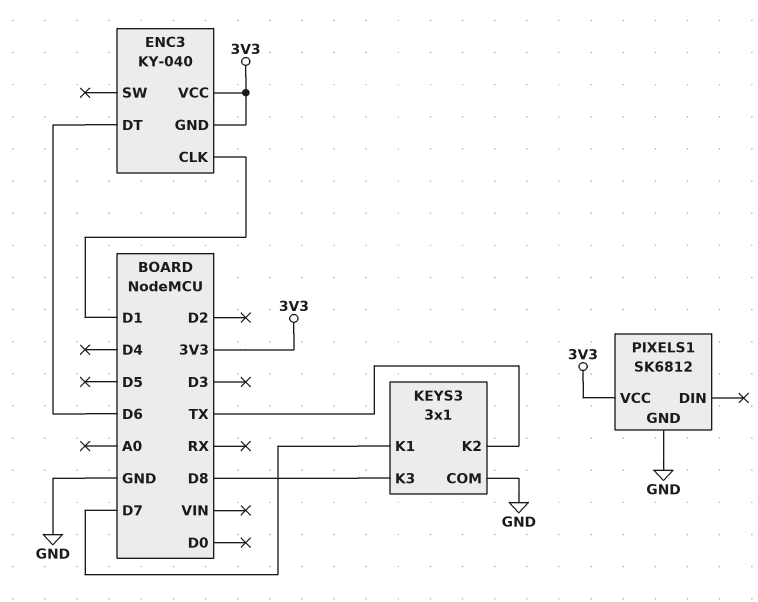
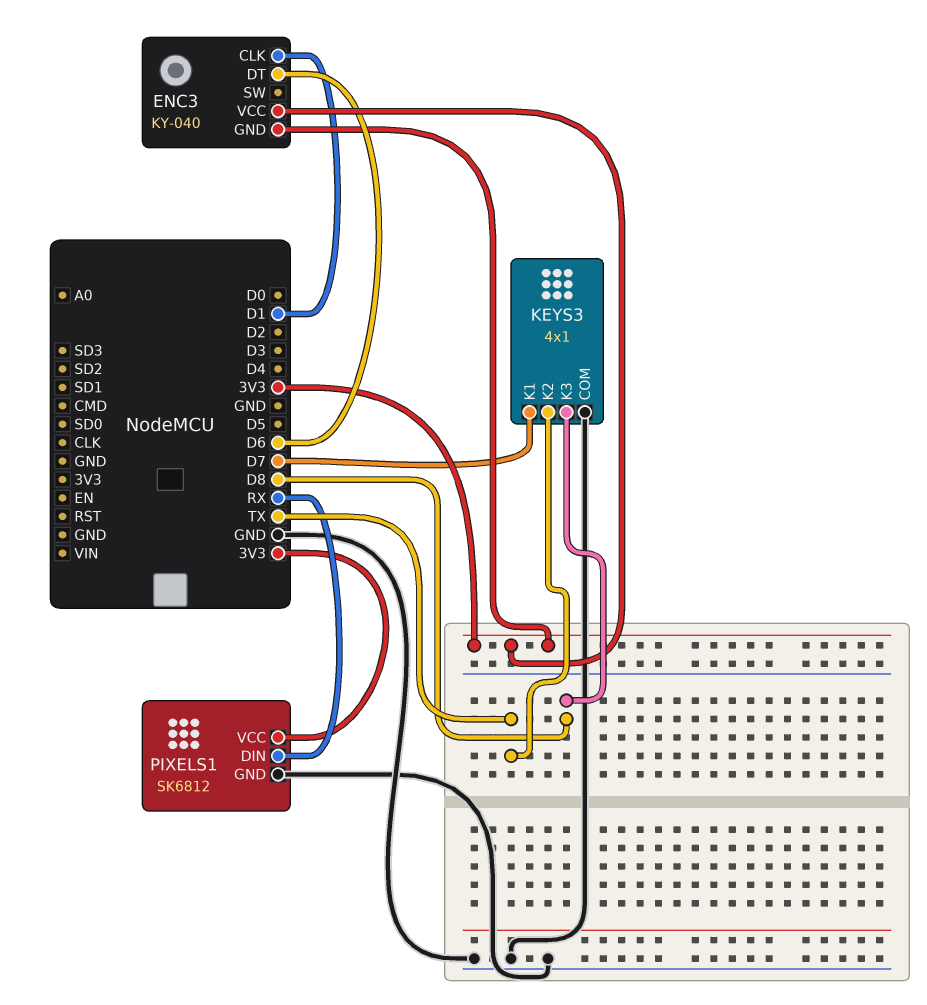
KEYS3: 3x1 -> 4x1
PIXELS1 pin DIN: none -> RX

